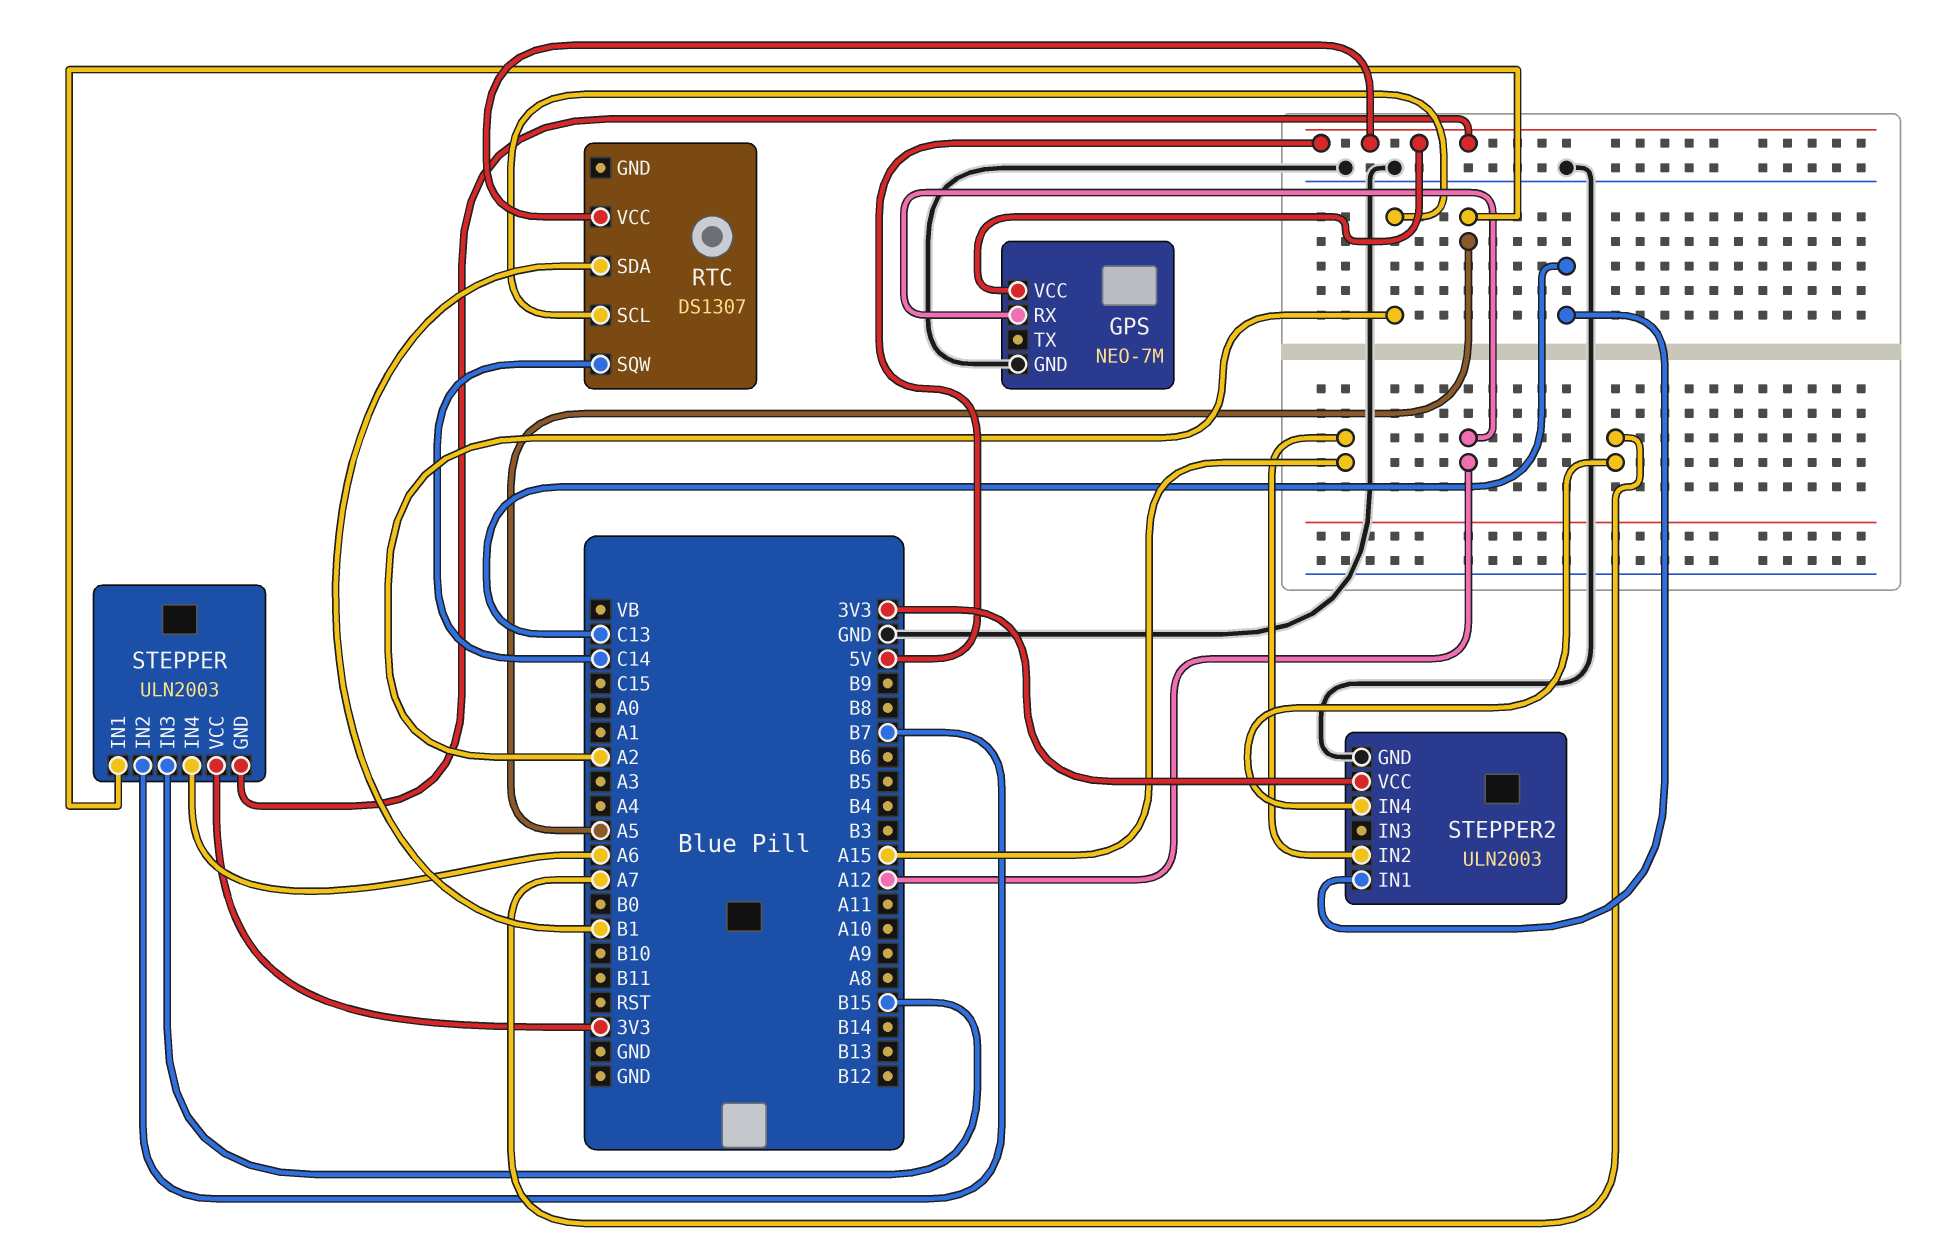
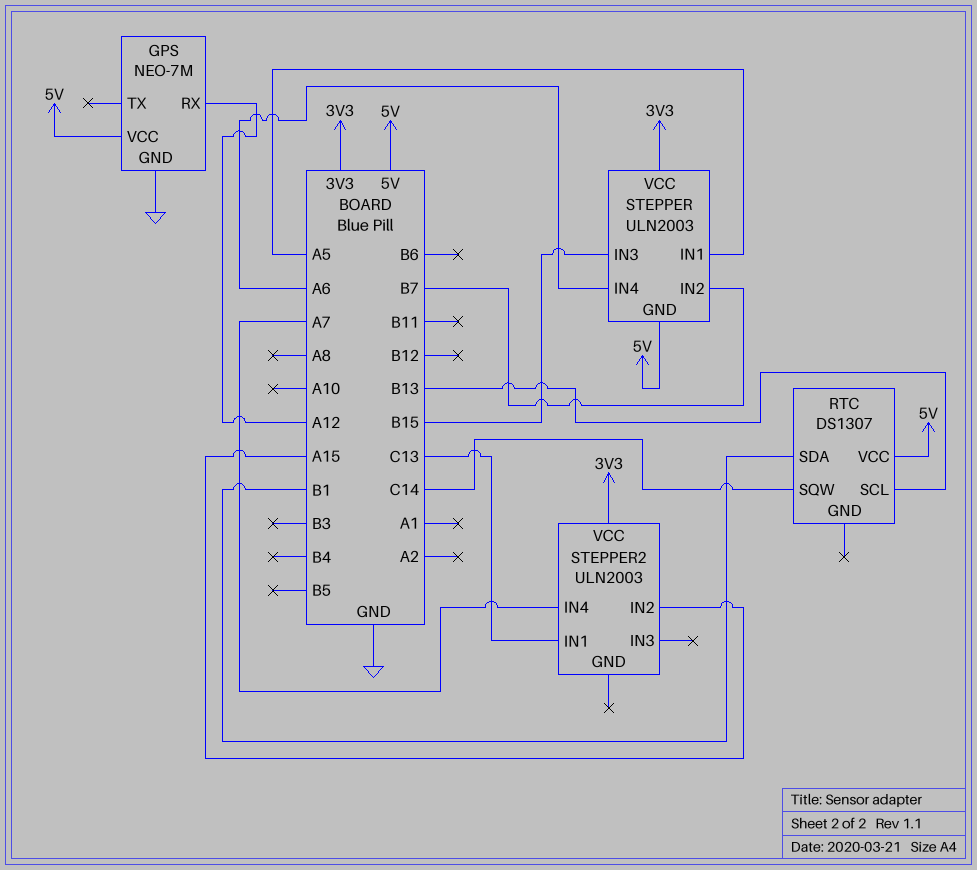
RTC pin SCL: A2 -> B13
STEPPER2 pin GND: GND -> none

